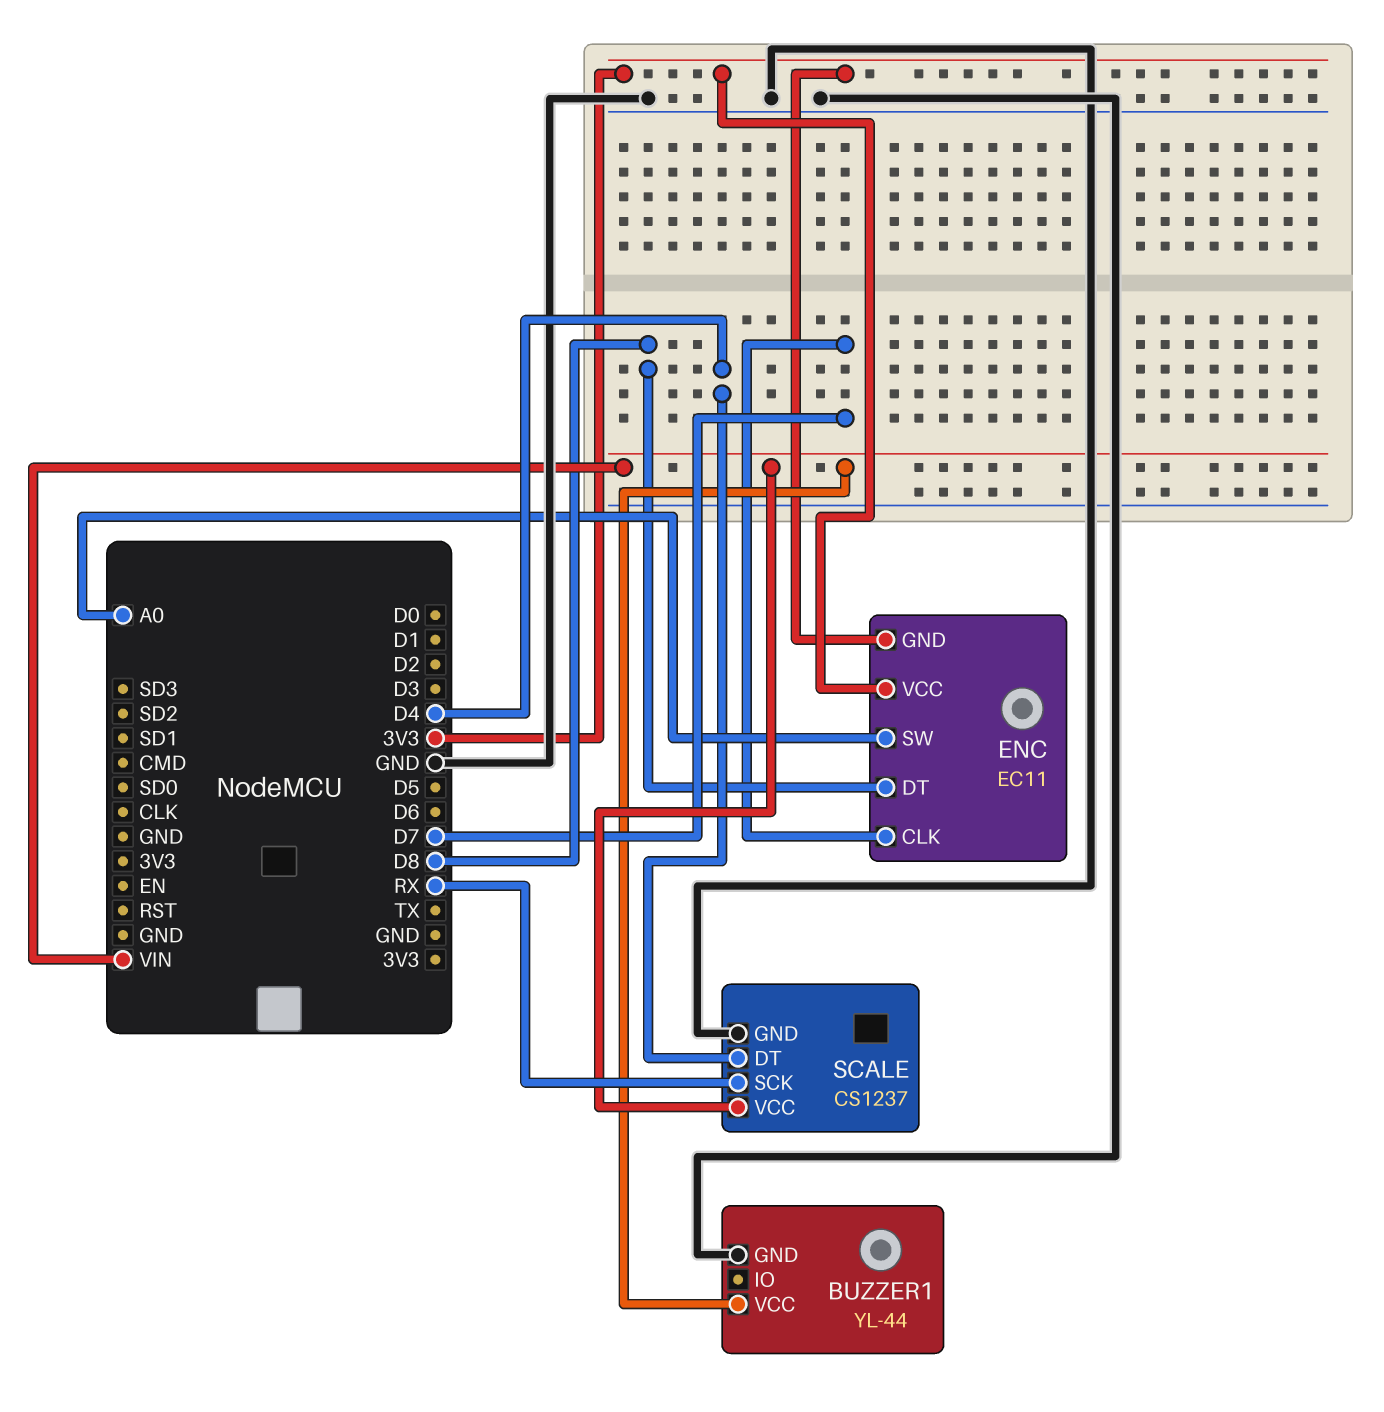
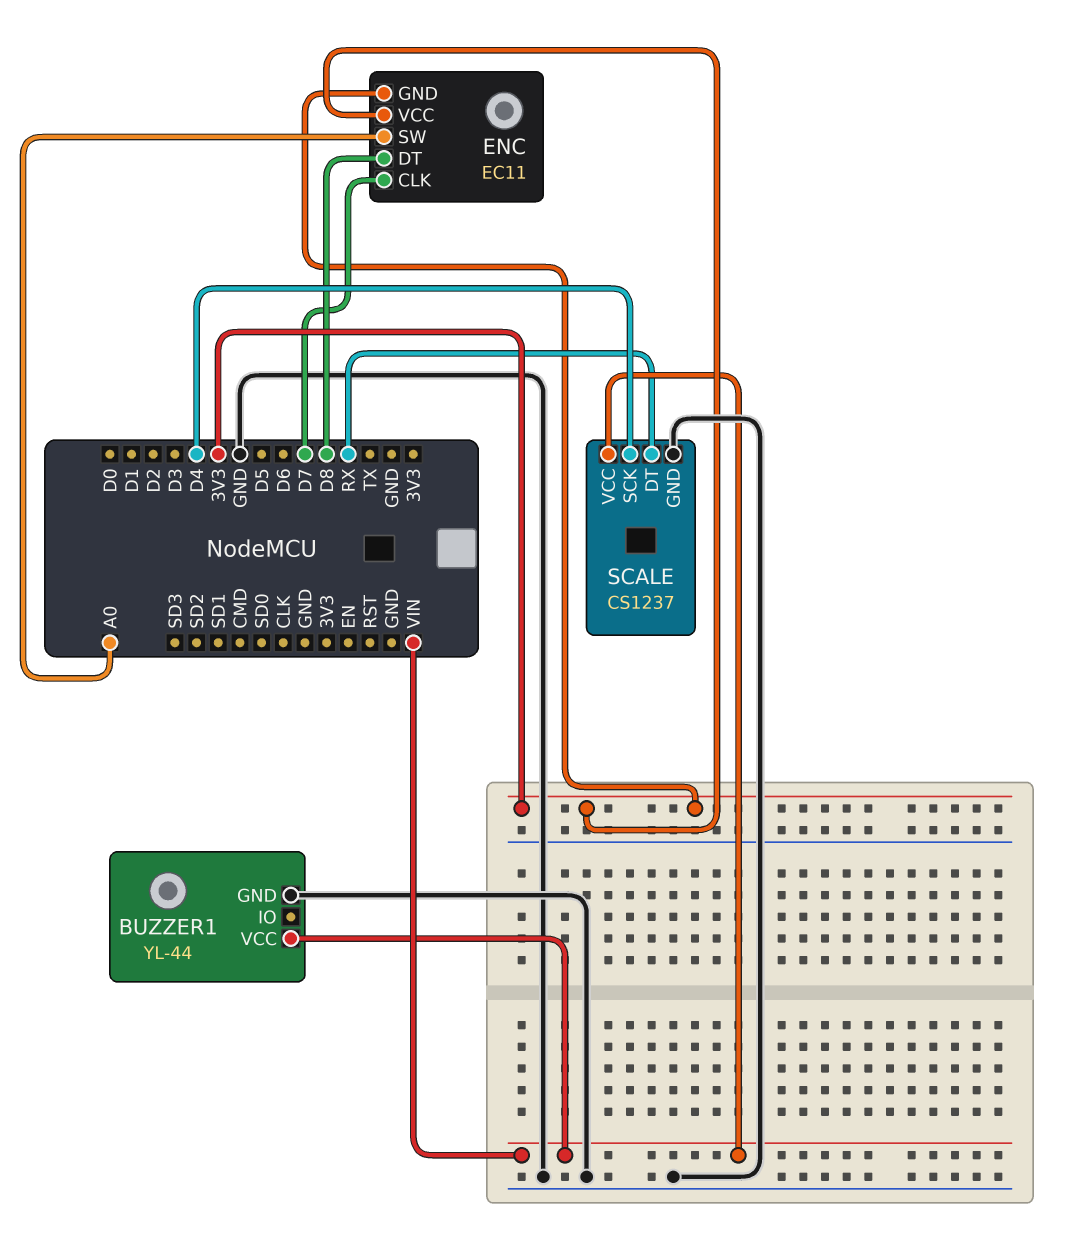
SCALE pin DT: D4 -> RX
SCALE pin SCK: RX -> D4

